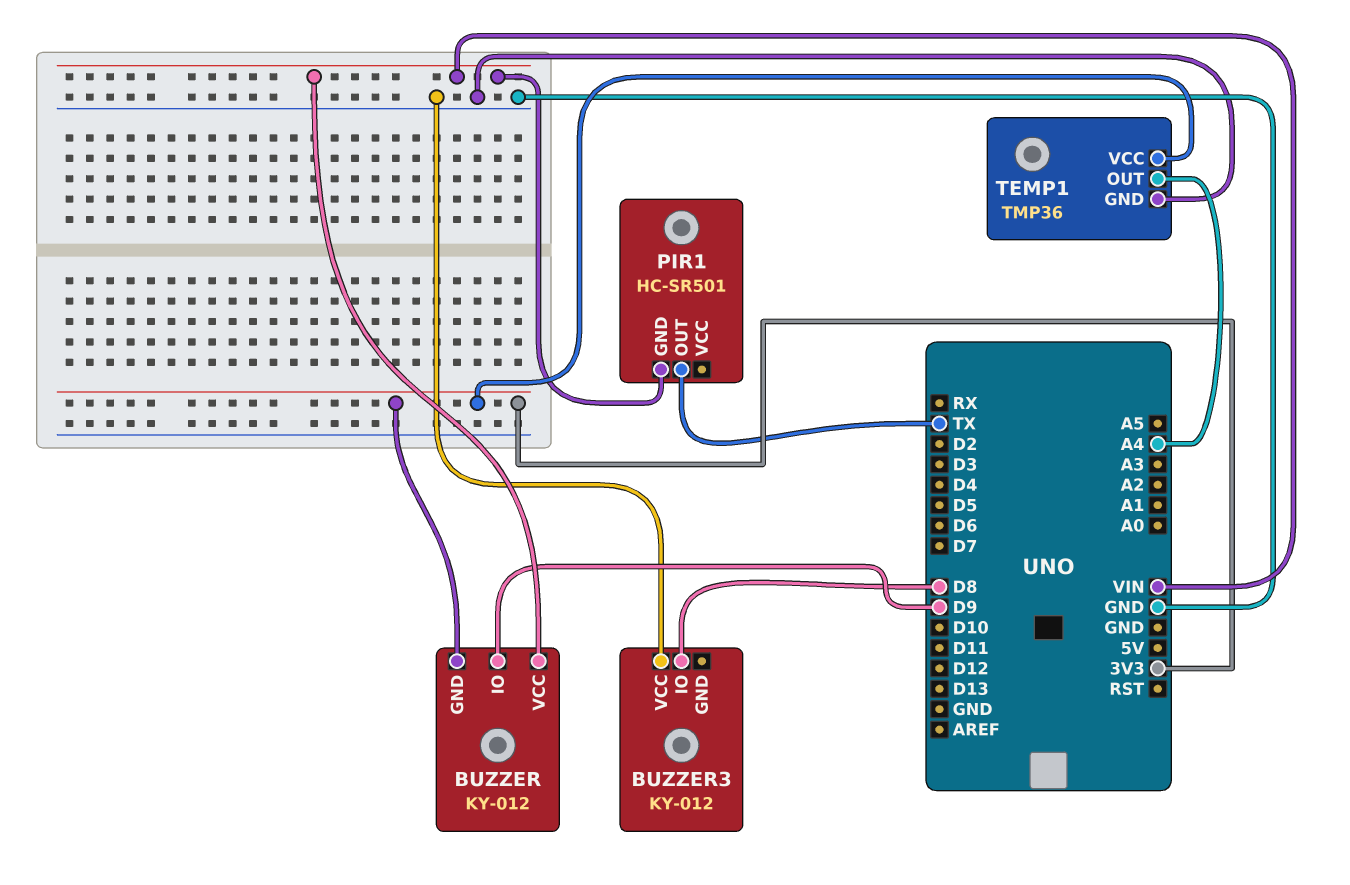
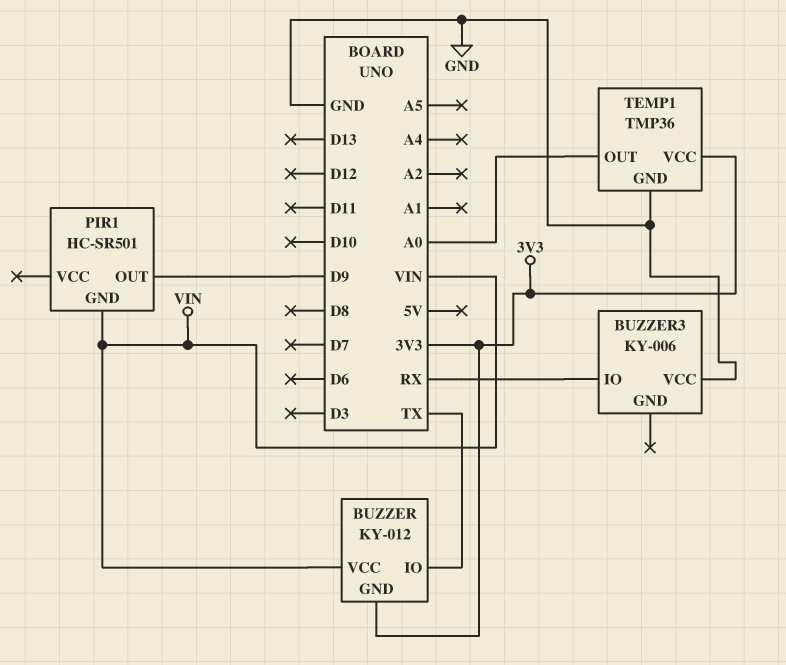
BUZZER pin IO: D9 -> TX
BUZZER3: KY-012 -> KY-006
BUZZER3 pin IO: D8 -> RX
PIR1 pin OUT: TX -> D9
TEMP1 pin OUT: A4 -> A0

